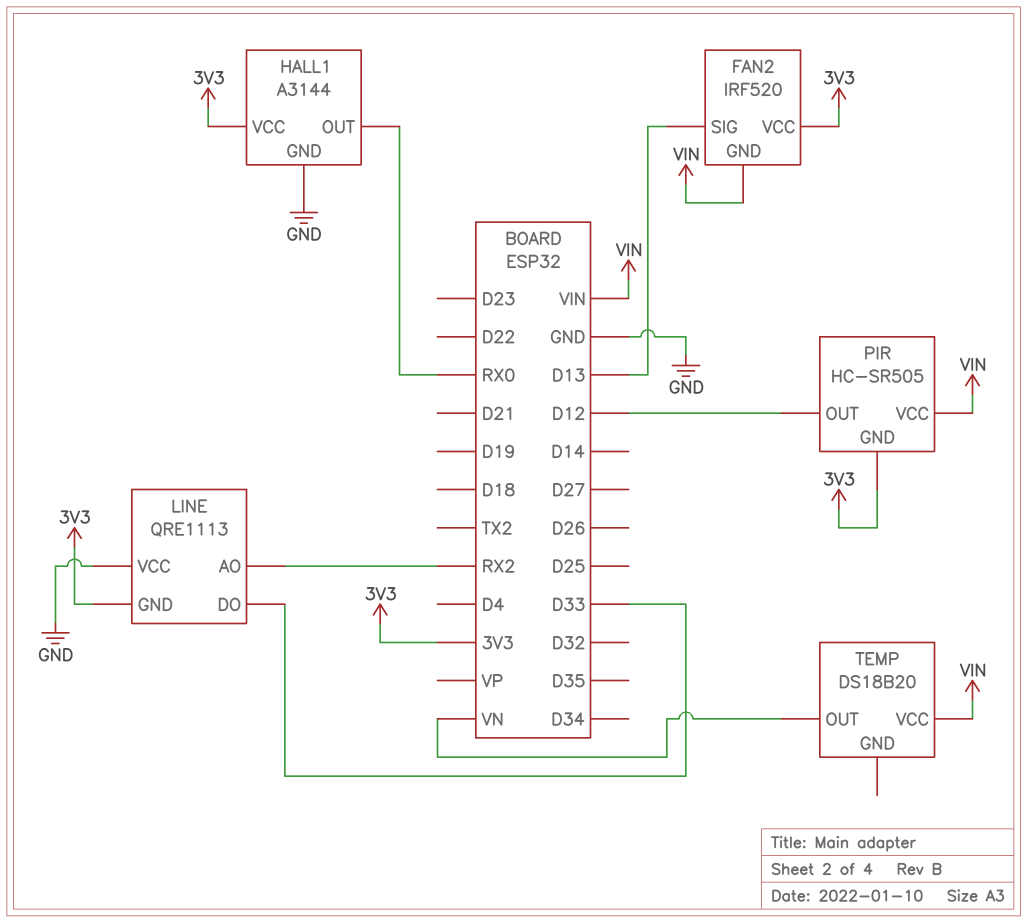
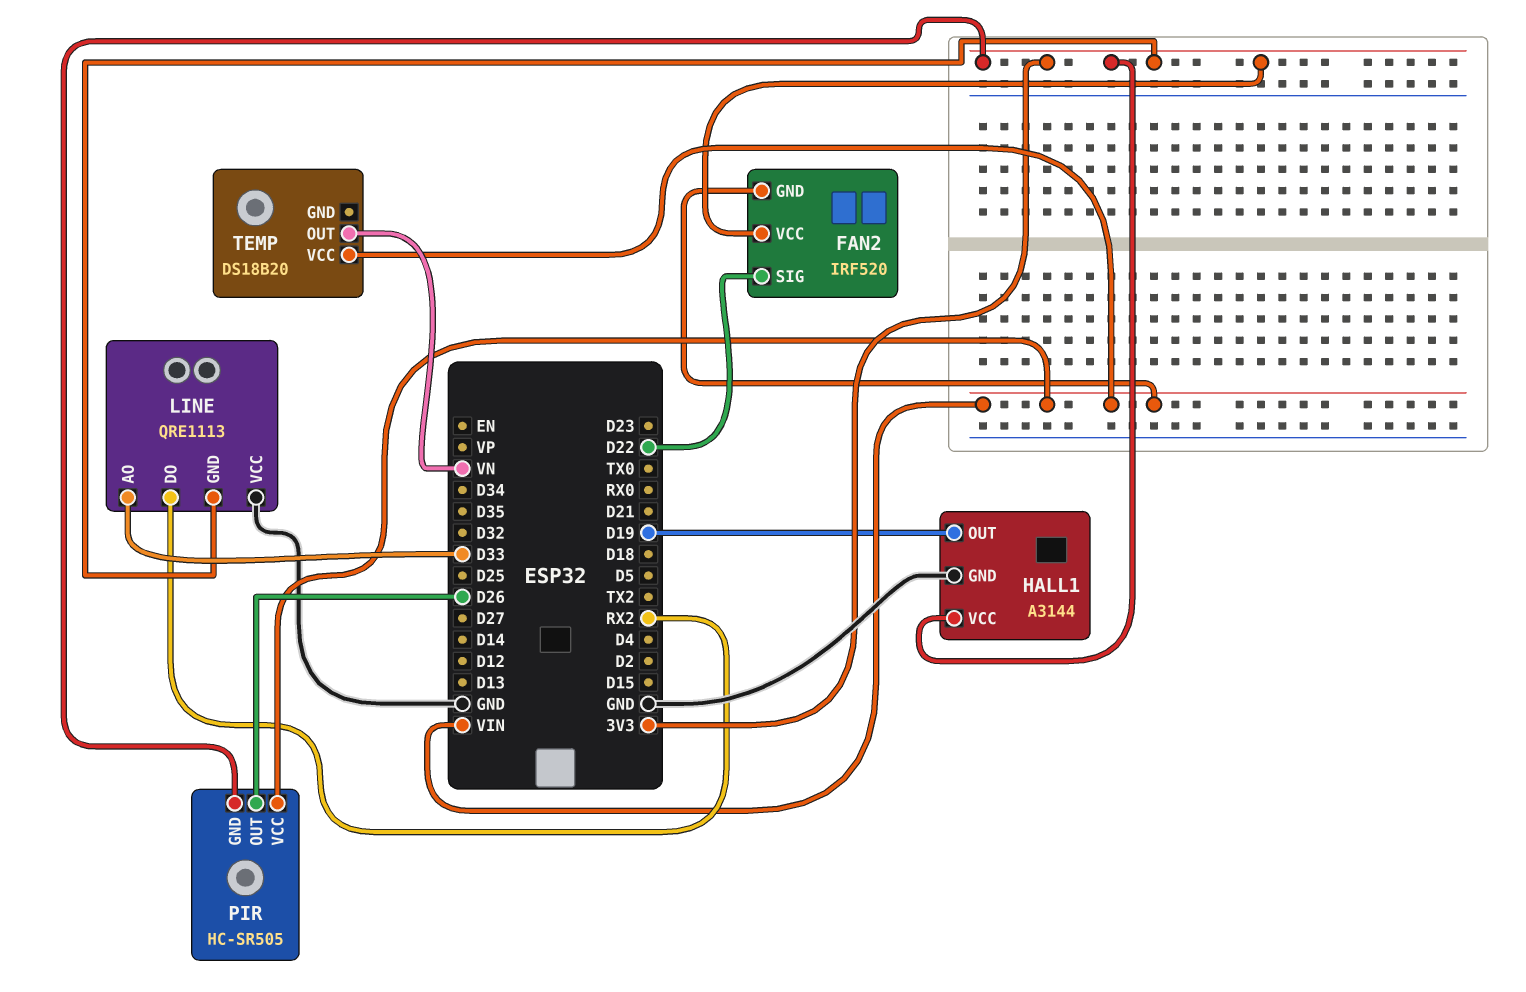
FAN2 pin SIG: D13 -> D22
HALL1 pin OUT: RX0 -> D19
LINE pin AO: RX2 -> D33
LINE pin DO: D33 -> RX2
PIR pin OUT: D12 -> D26

